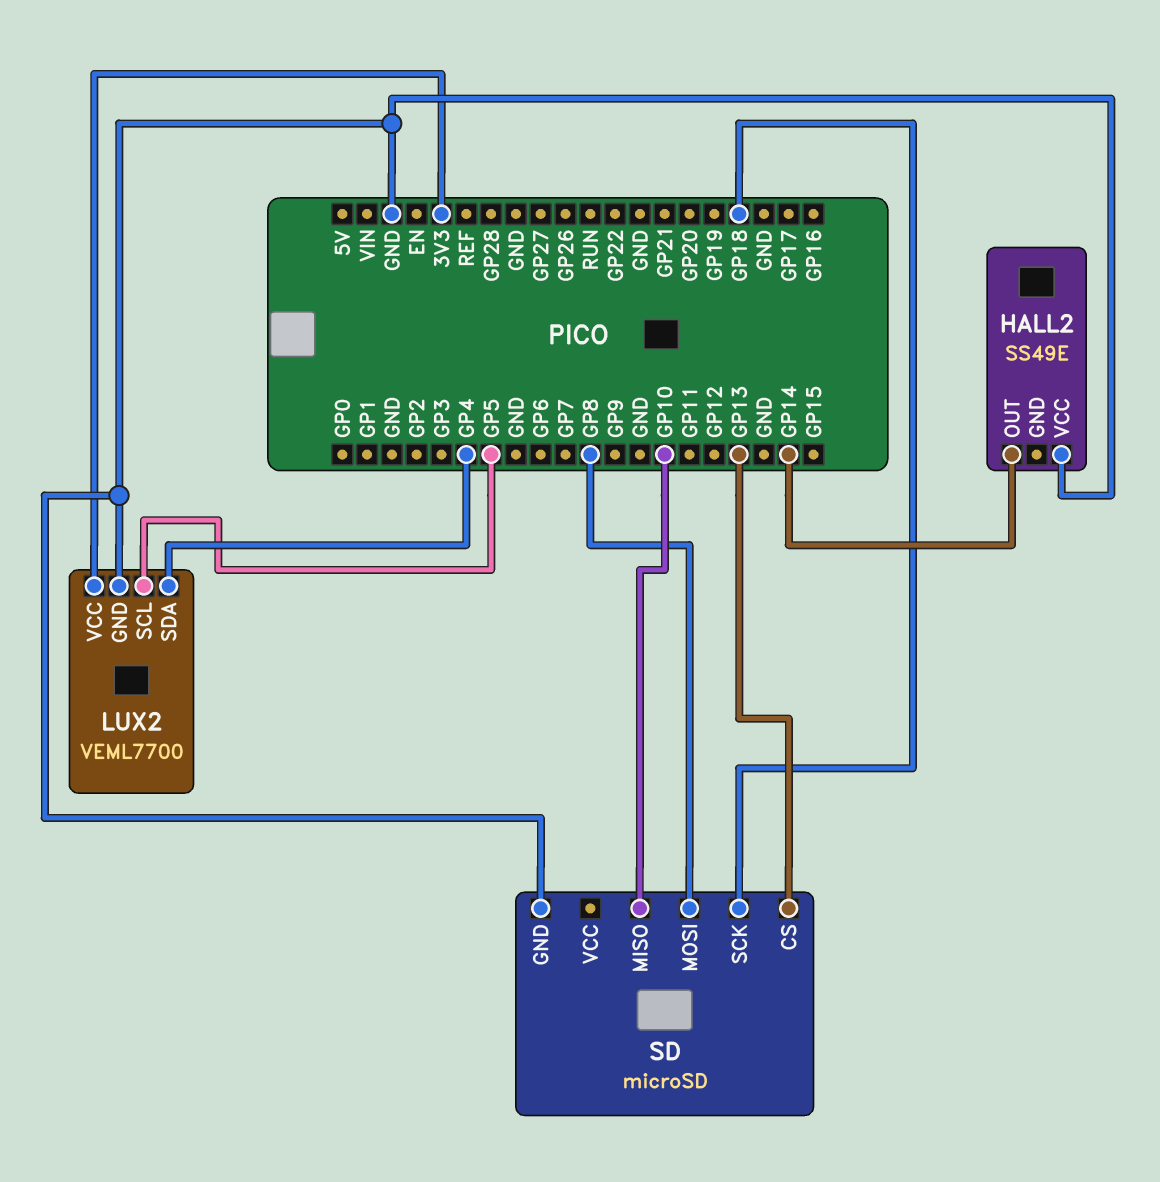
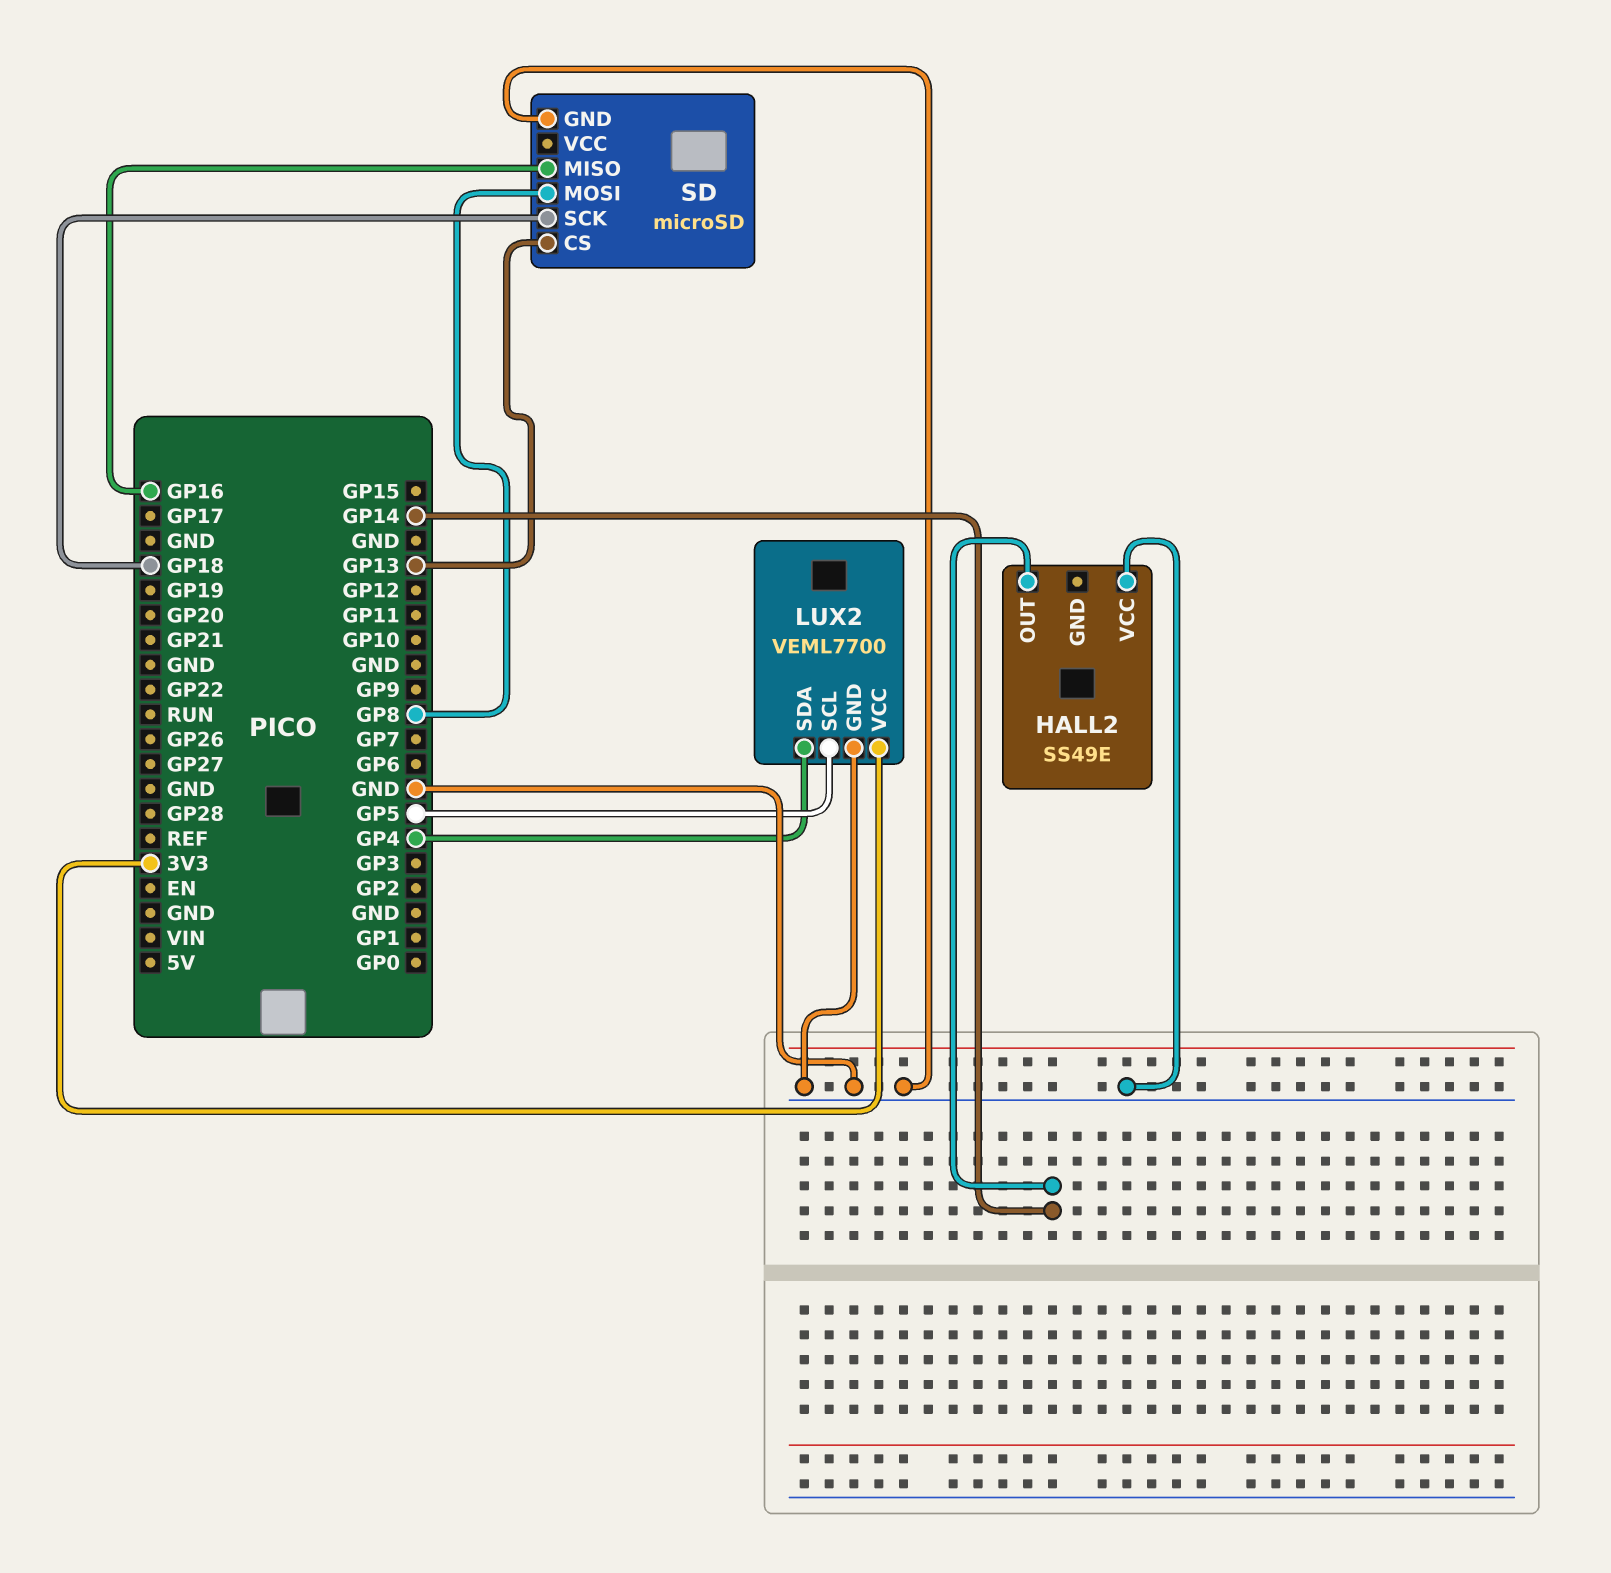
SD pin MISO: GP10 -> GP16

